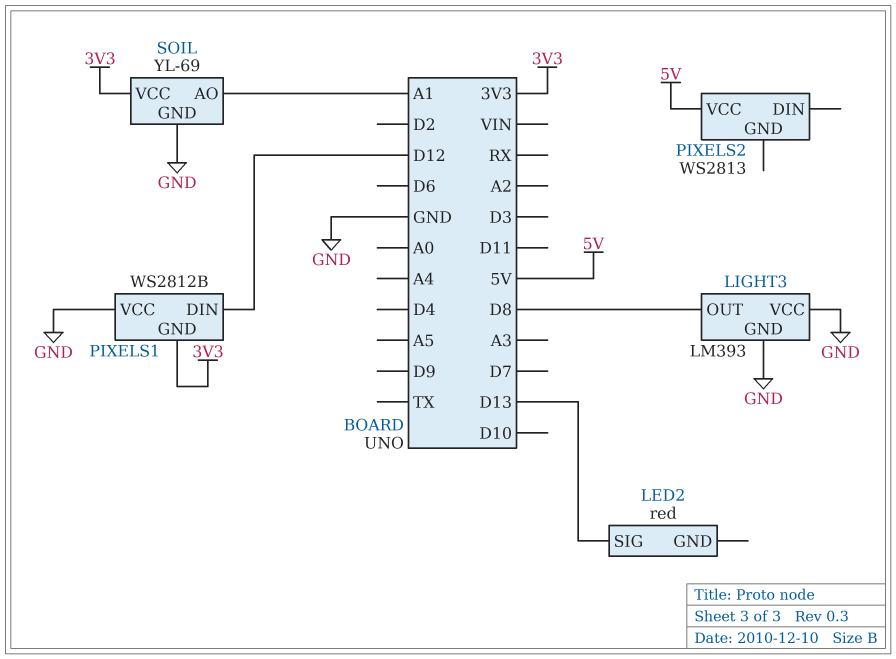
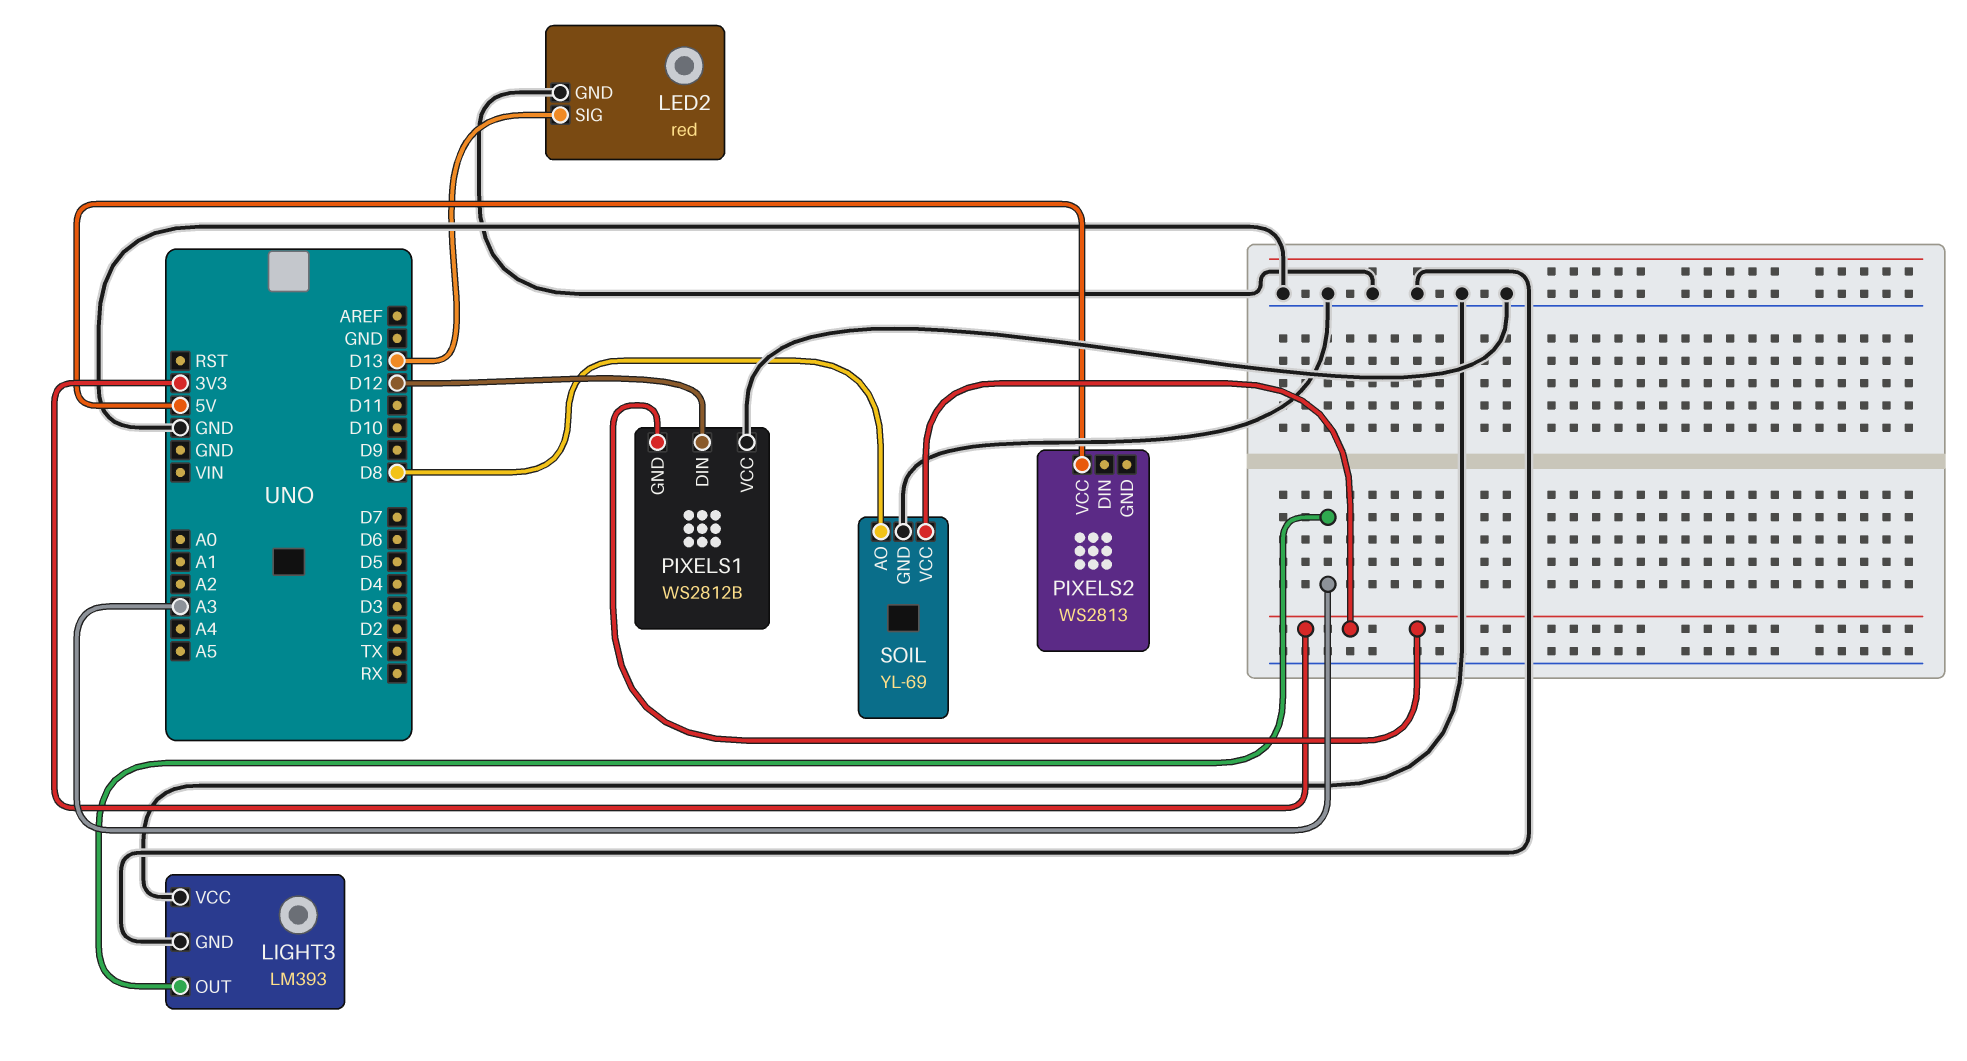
LED2 pin GND: none -> GND
LIGHT3 pin OUT: D8 -> A3
SOIL pin AO: A1 -> D8

